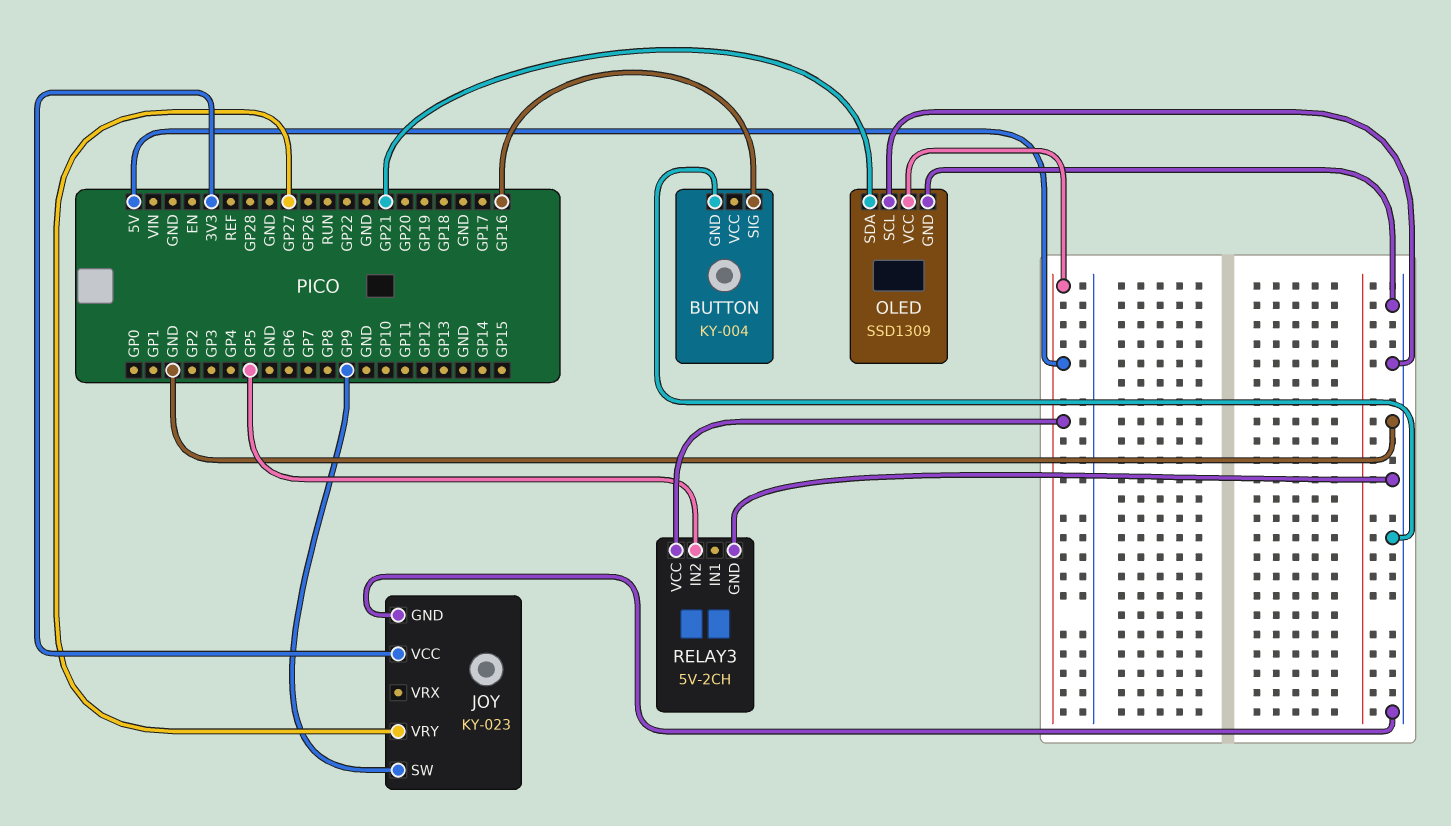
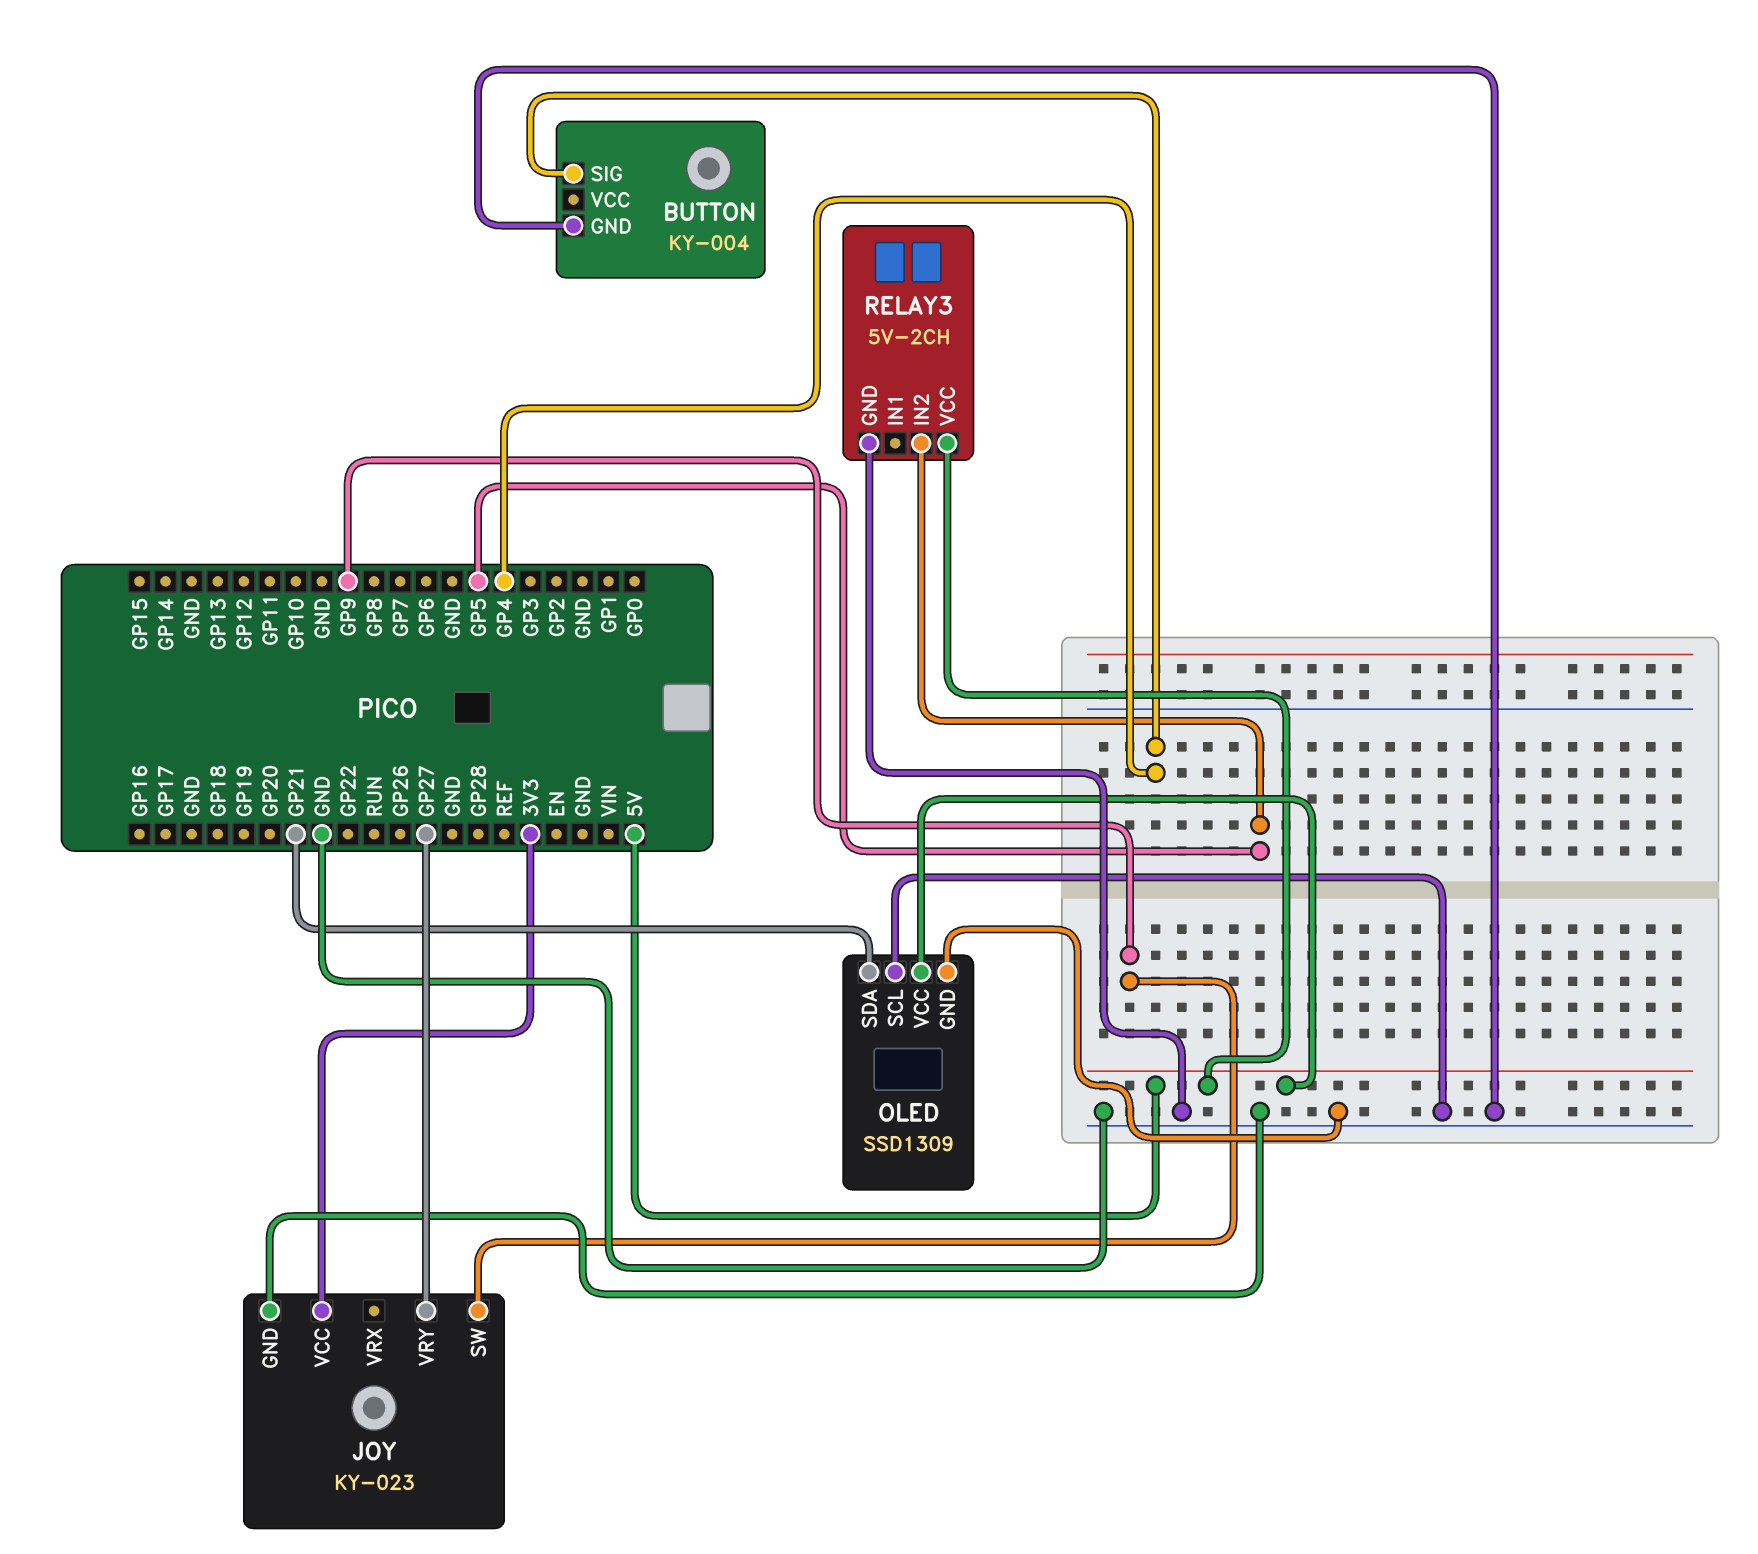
BUTTON pin SIG: GP16 -> GP4

